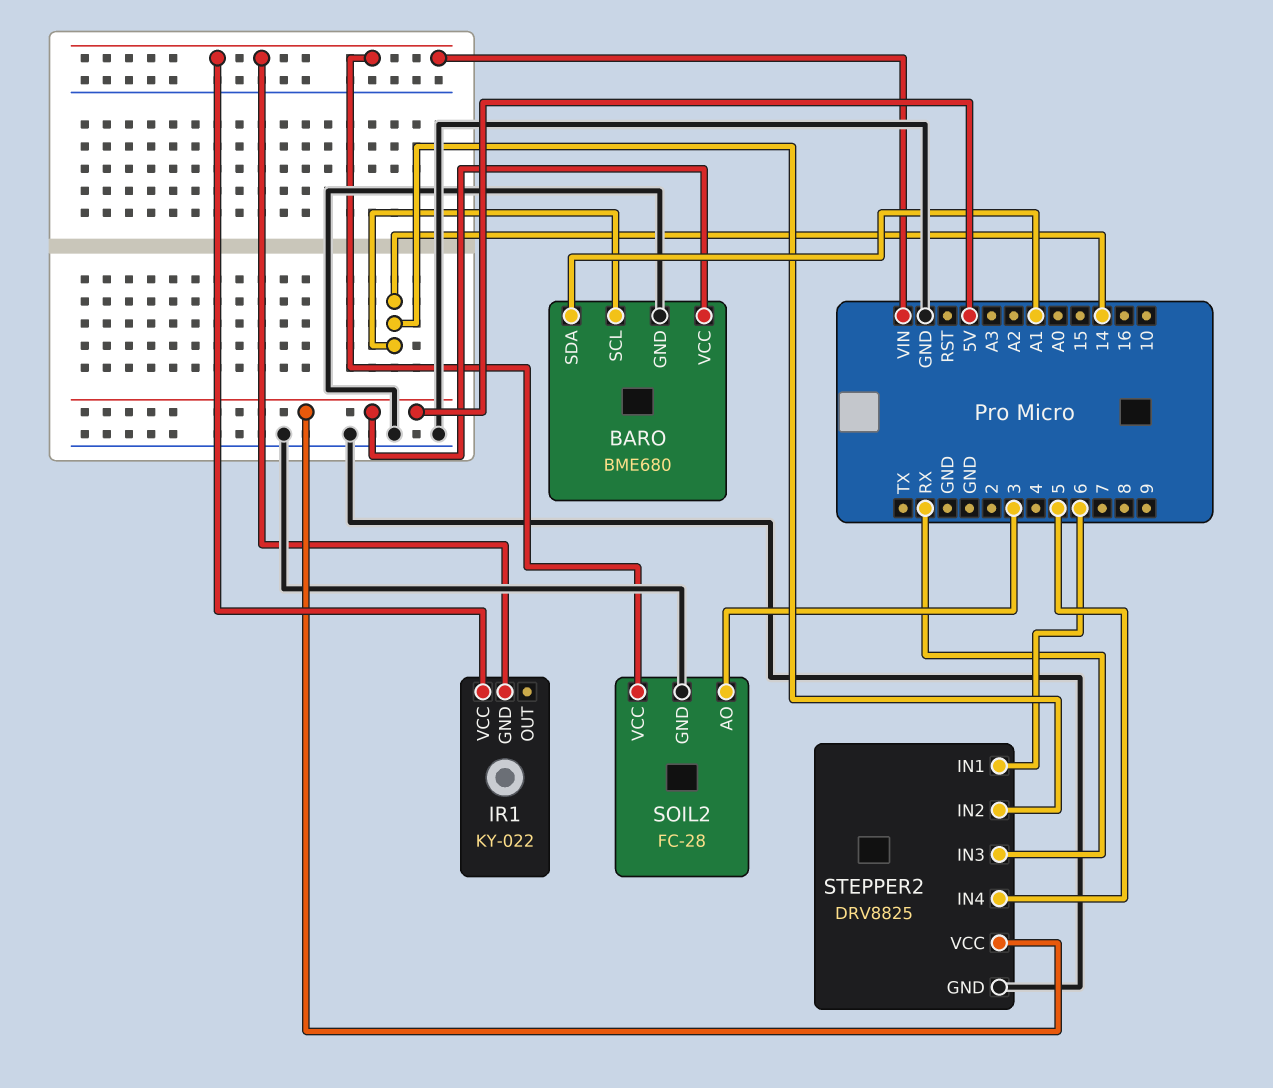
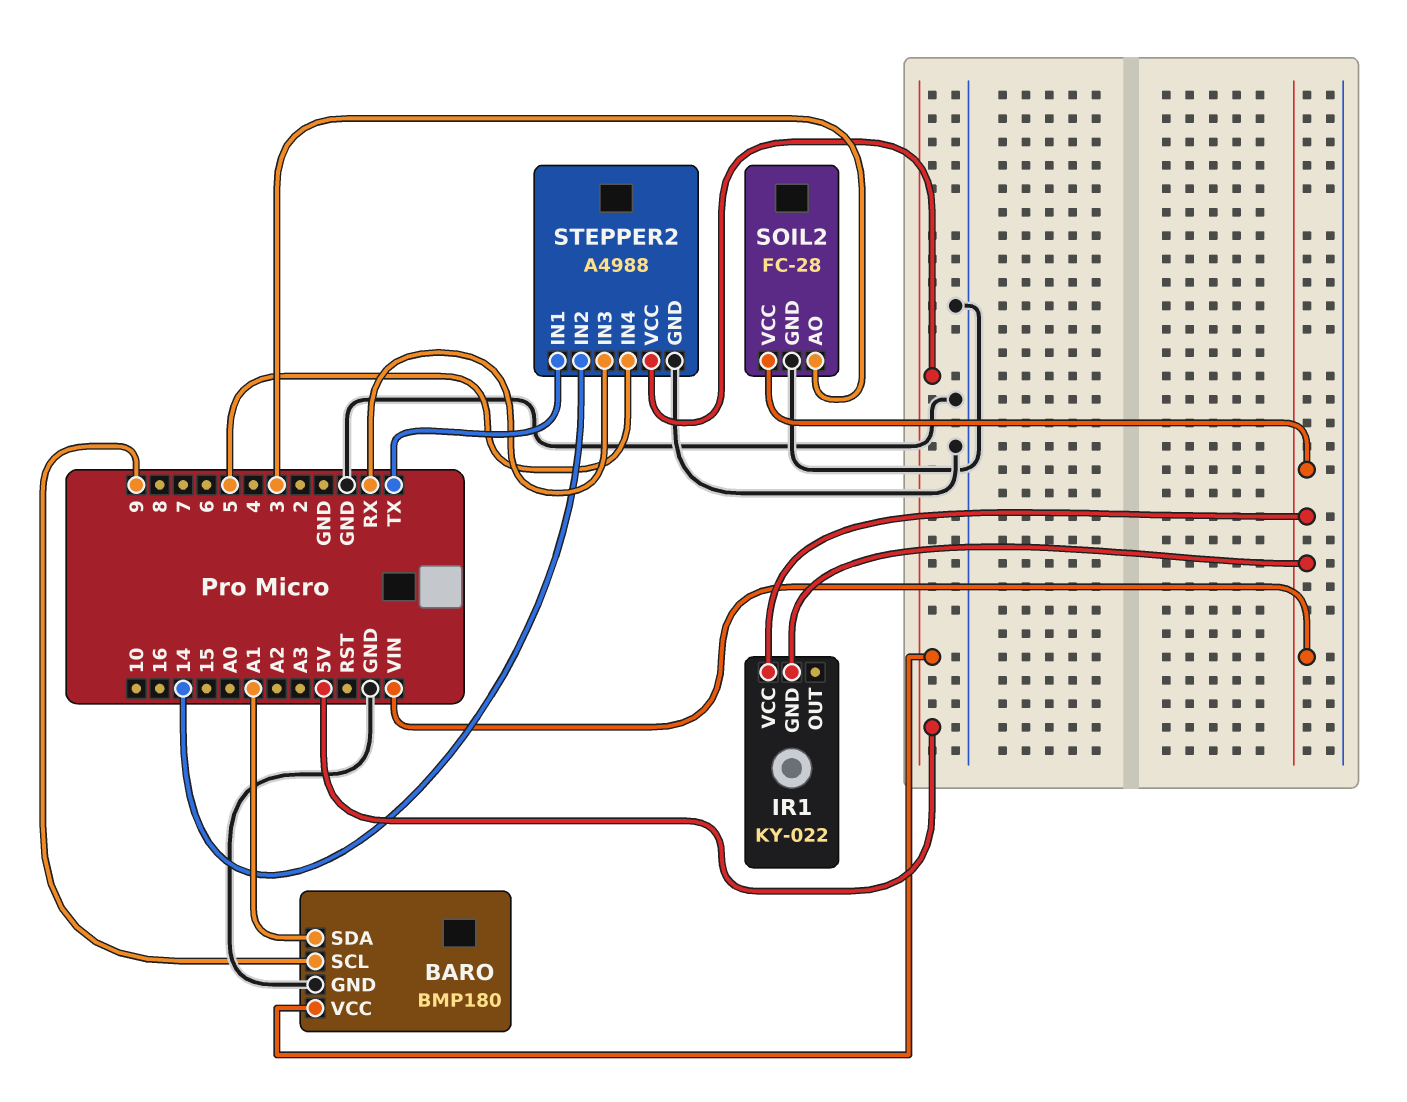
BARO: BME680 -> BMP180
BARO pin SCL: 14 -> 9
STEPPER2: DRV8825 -> A4988
STEPPER2 pin IN1: 6 -> TX

